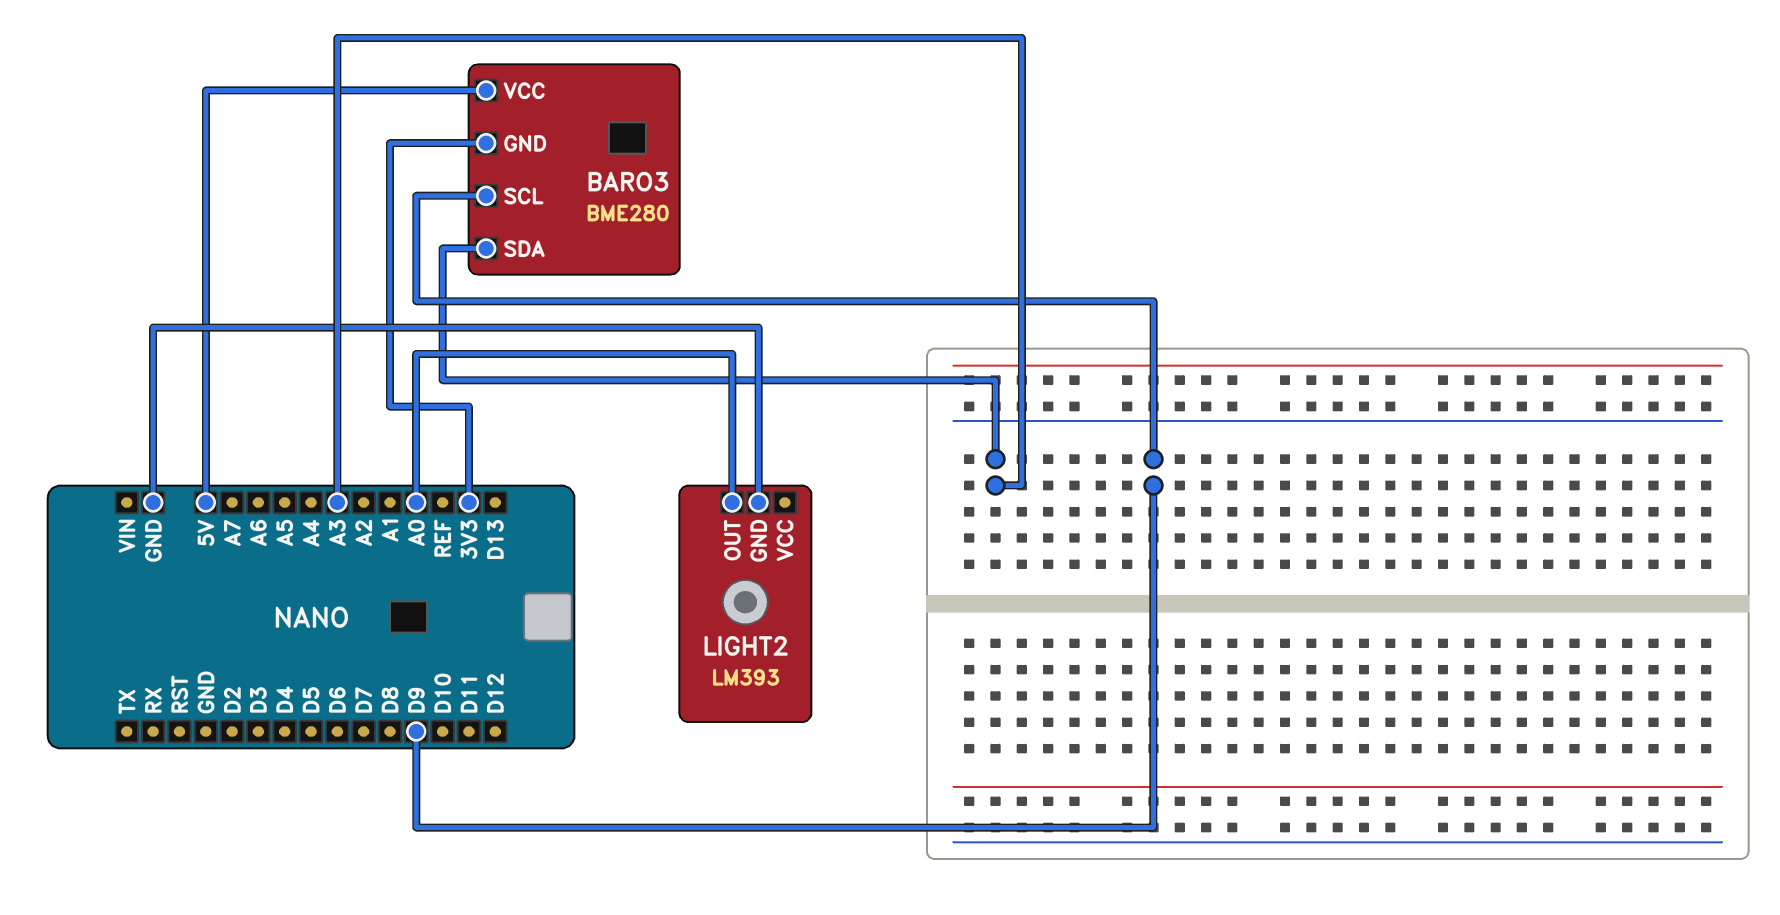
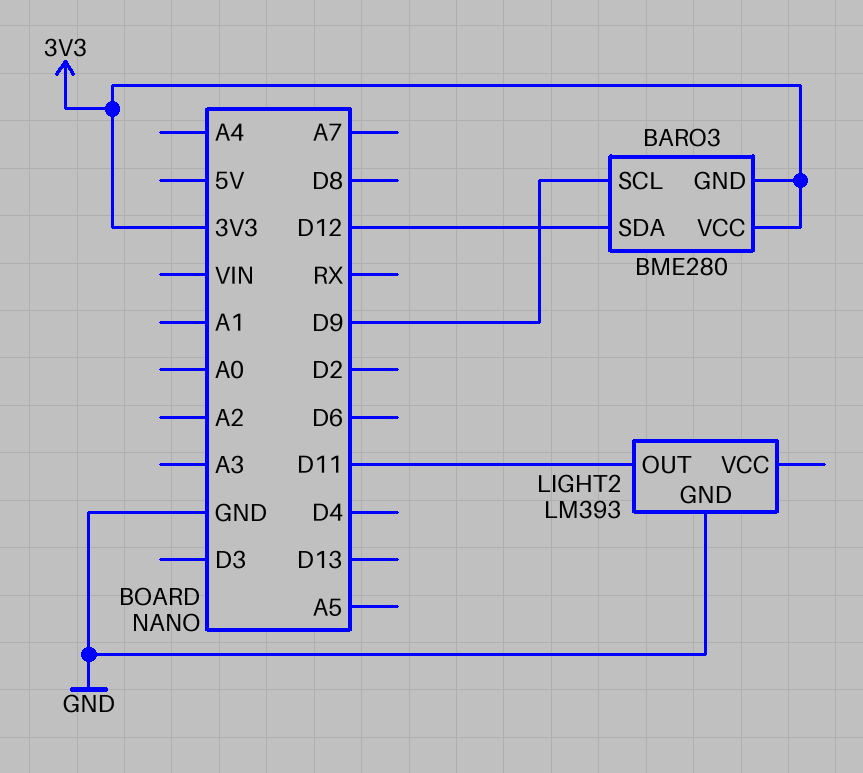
BARO3 pin SDA: A3 -> D12
BARO3 pin VCC: 5V -> 3V3
LIGHT2 pin OUT: A0 -> D11

